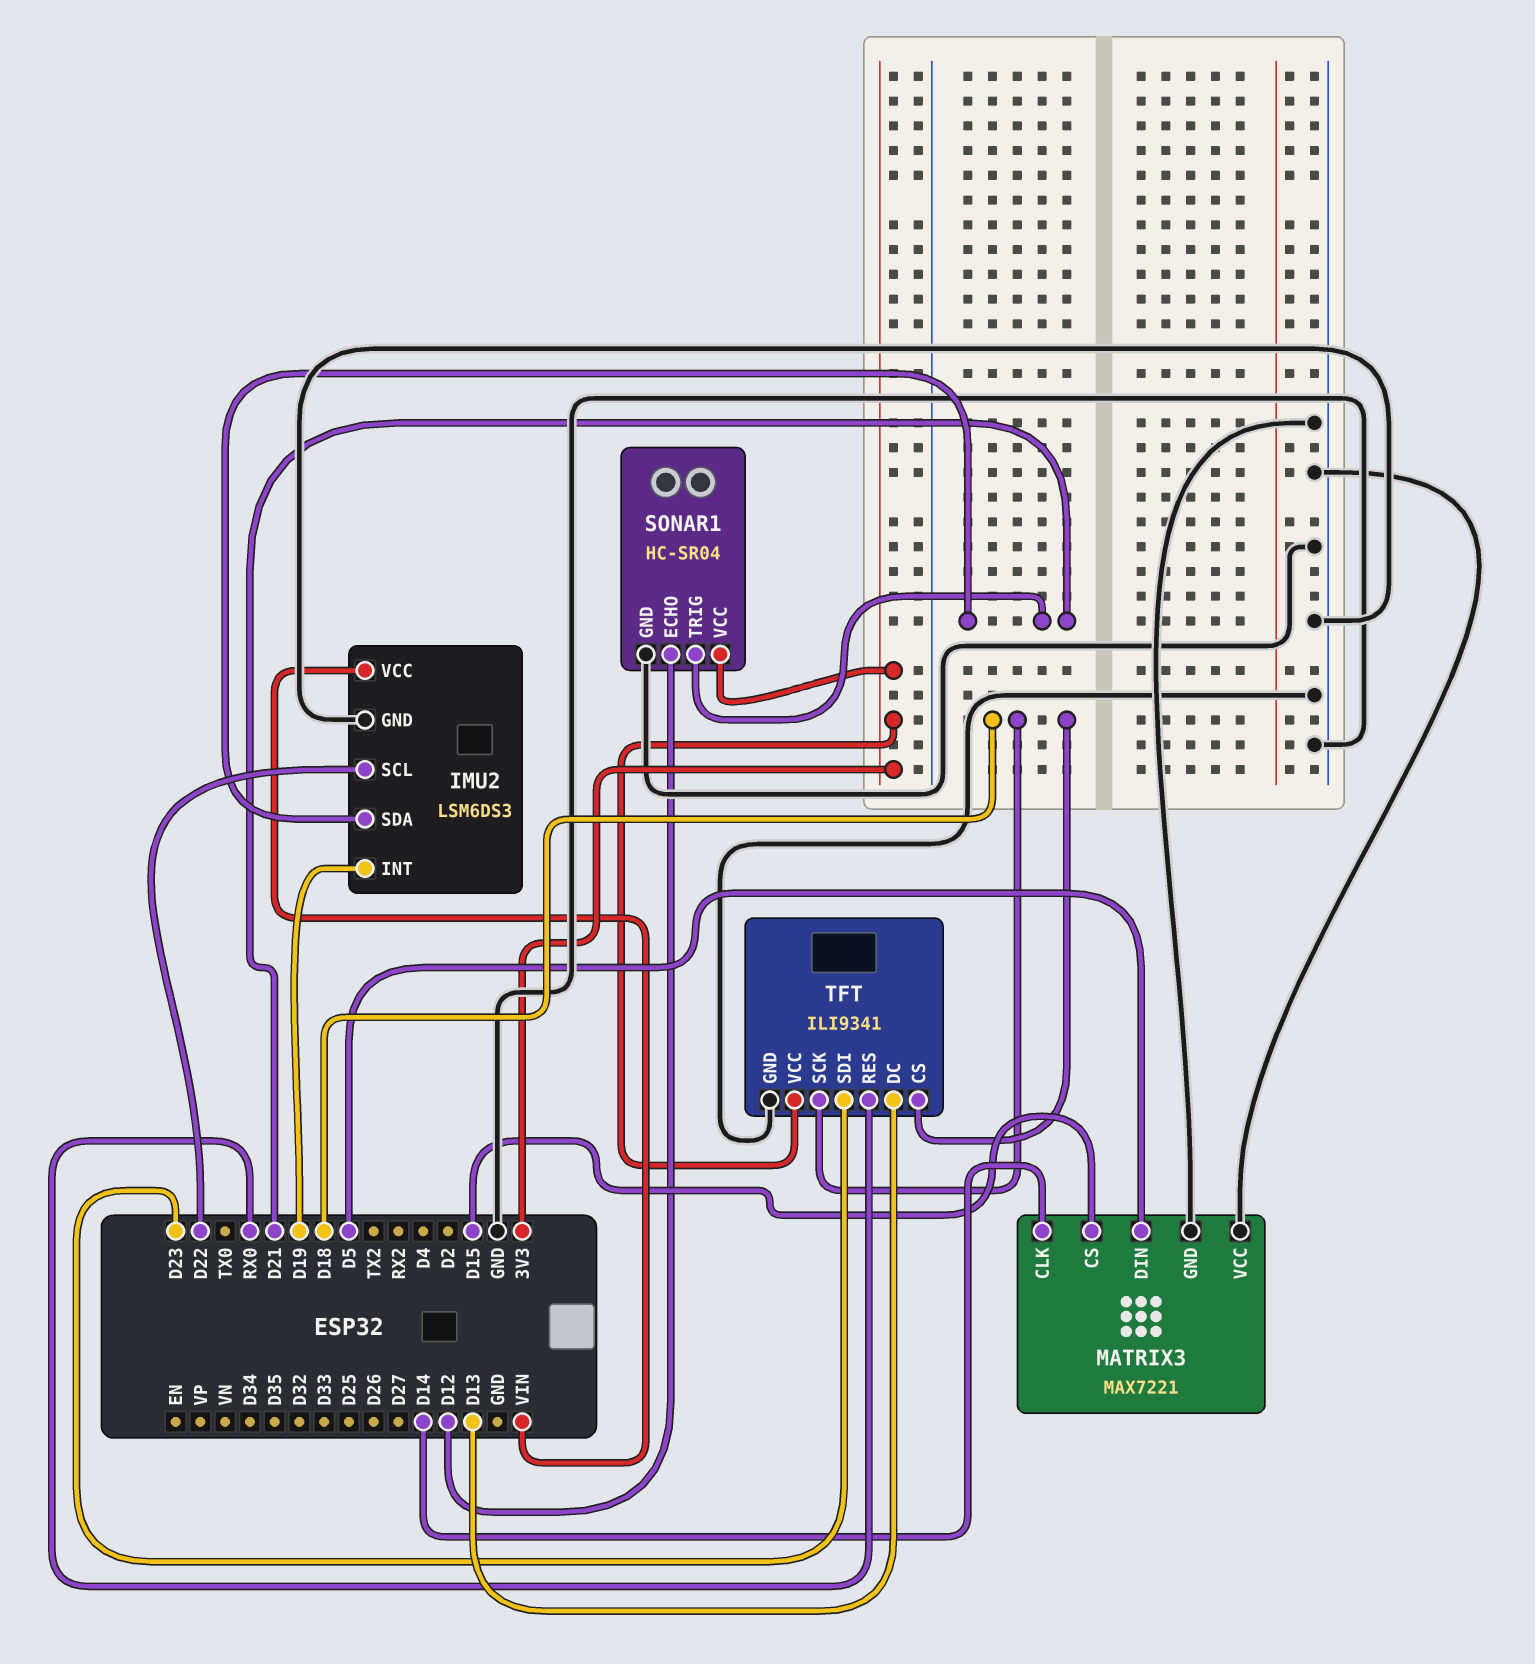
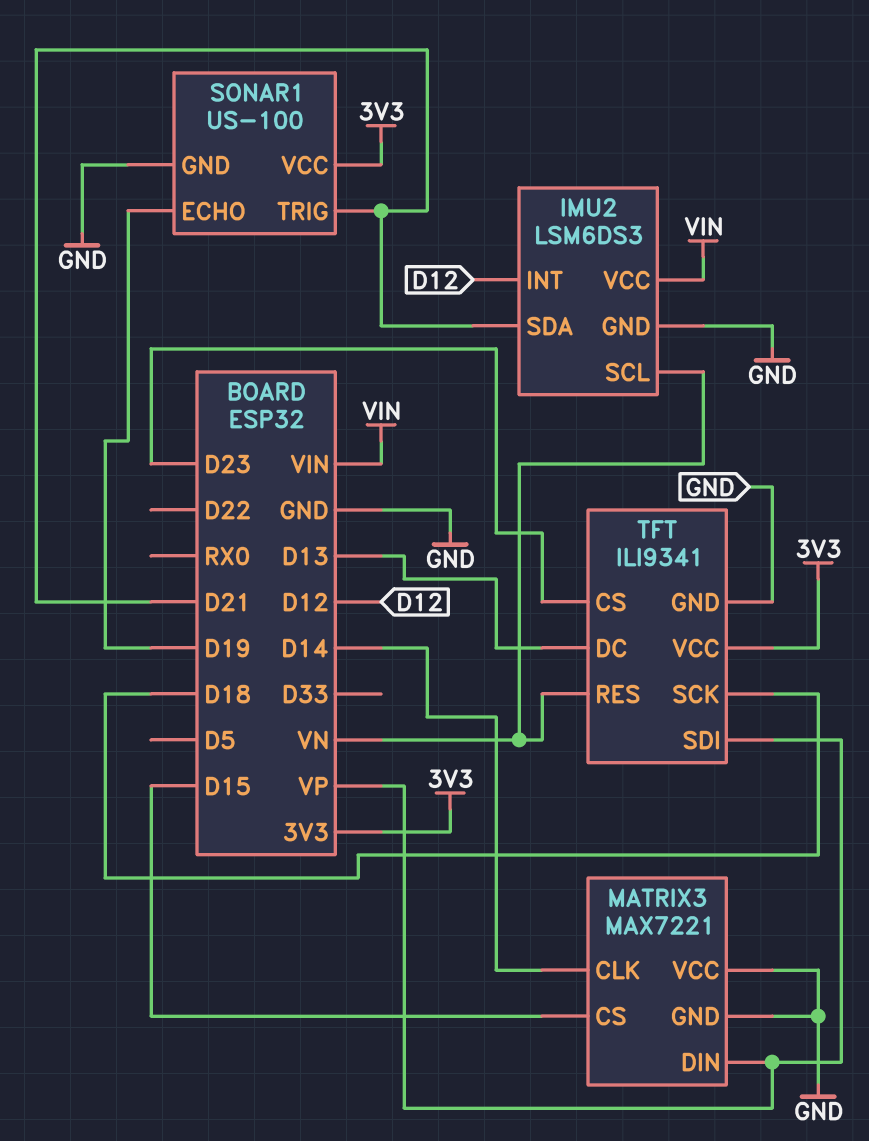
IMU2 pin INT: D19 -> D12
IMU2 pin SCL: D22 -> VN
MATRIX3 pin DIN: D5 -> VP
SONAR1: HC-SR04 -> US-100
SONAR1 pin ECHO: D12 -> D19
TFT pin CS: D18 -> D23
TFT pin RES: RX0 -> VN
TFT pin SDI: D23 -> VP

